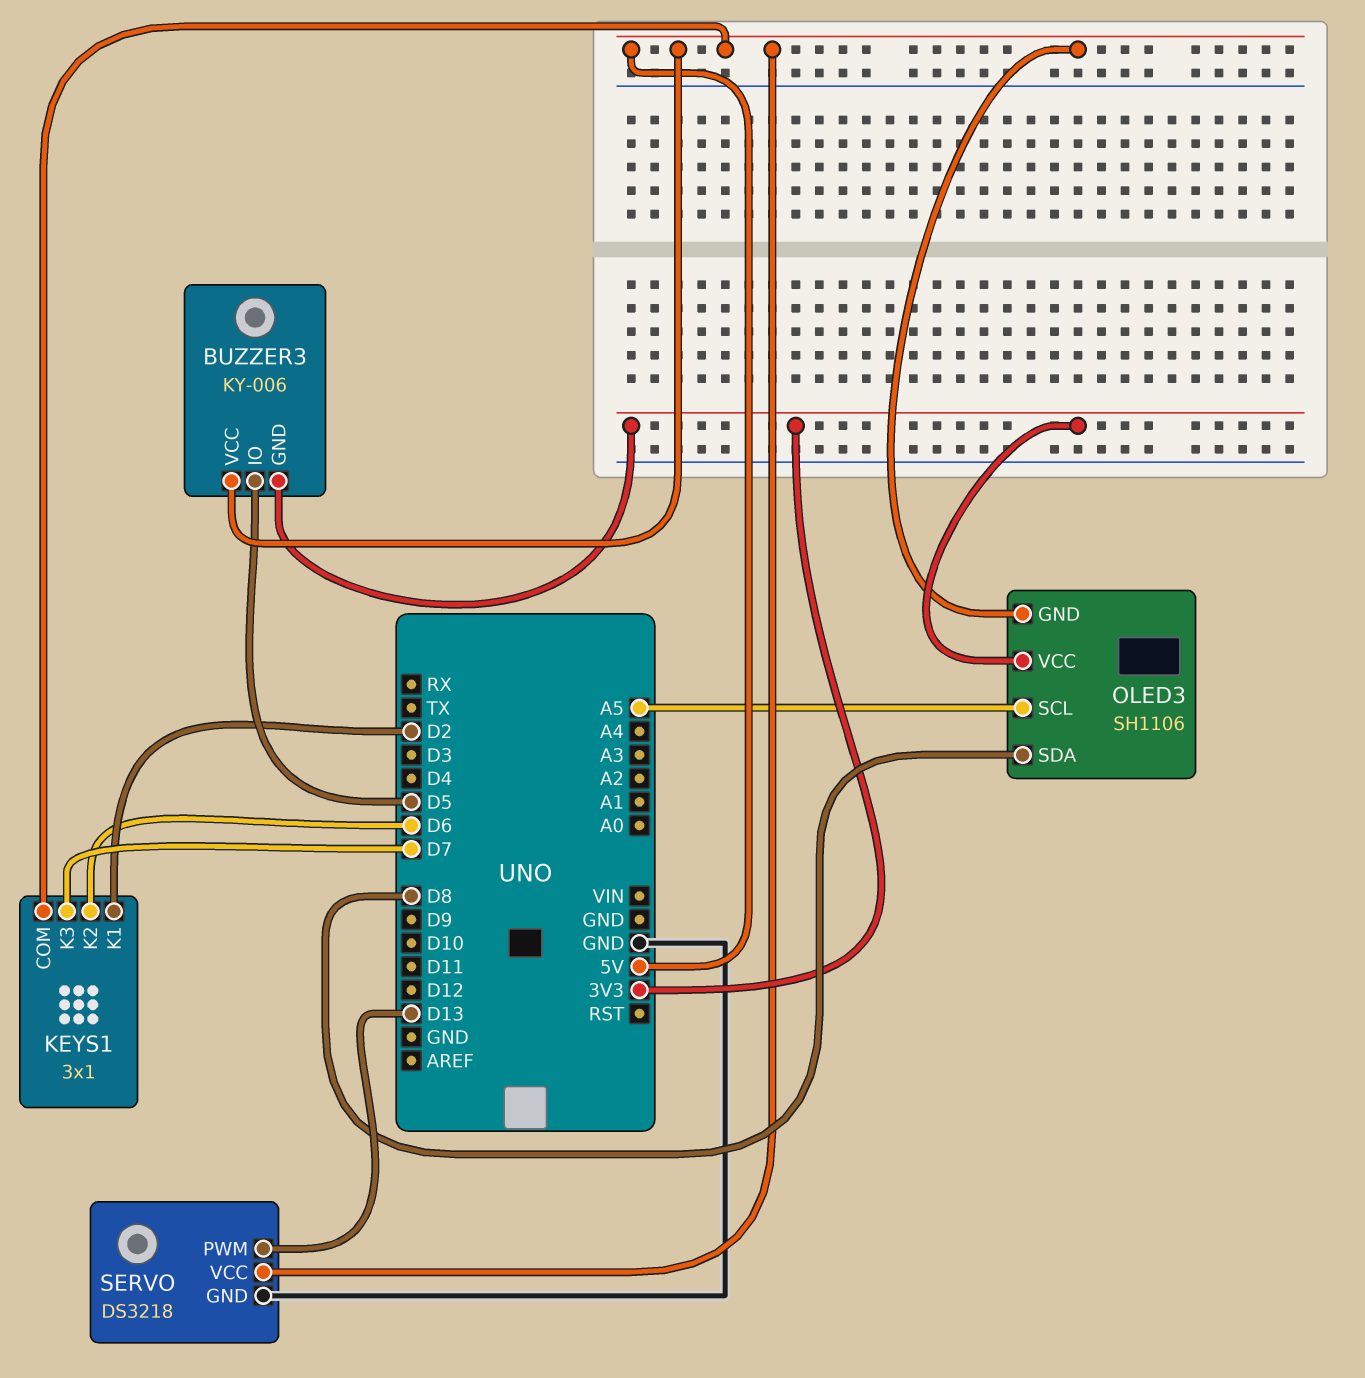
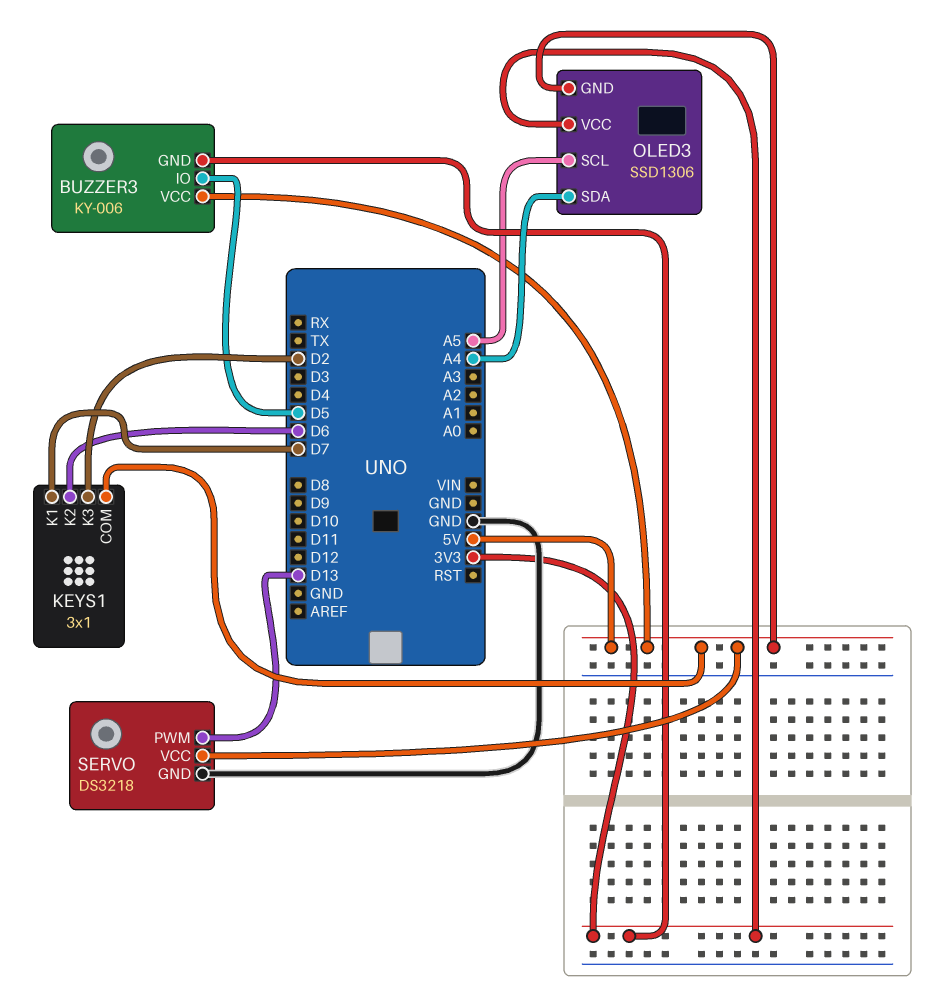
KEYS1 pin K1: D2 -> D7
KEYS1 pin K3: D7 -> D2
OLED3: SH1106 -> SSD1306
OLED3 pin SDA: D8 -> A4

